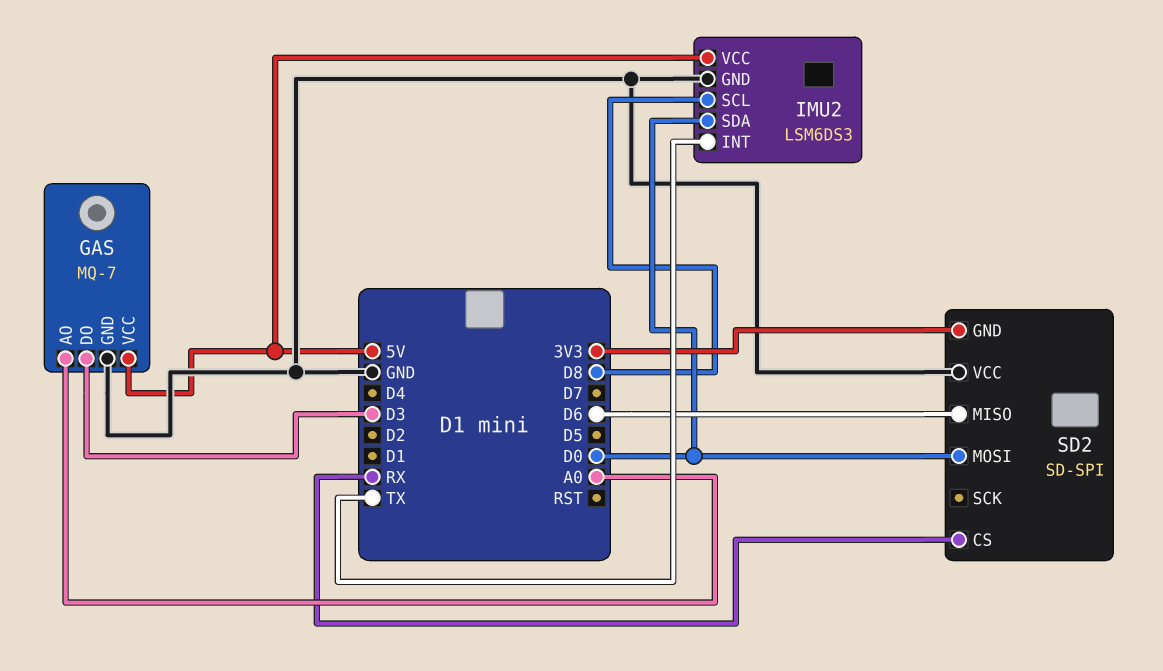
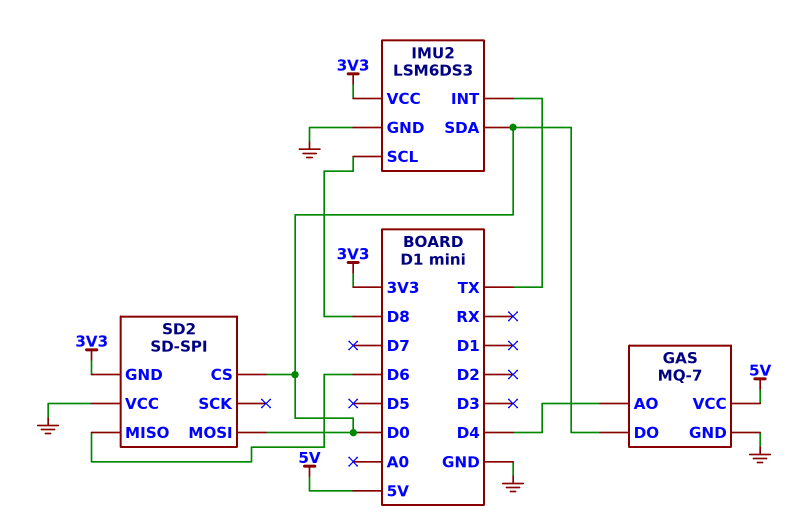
GAS pin AO: A0 -> D4
GAS pin DO: D3 -> D0
IMU2 pin VCC: 5V -> 3V3
SD2 pin CS: RX -> D0

